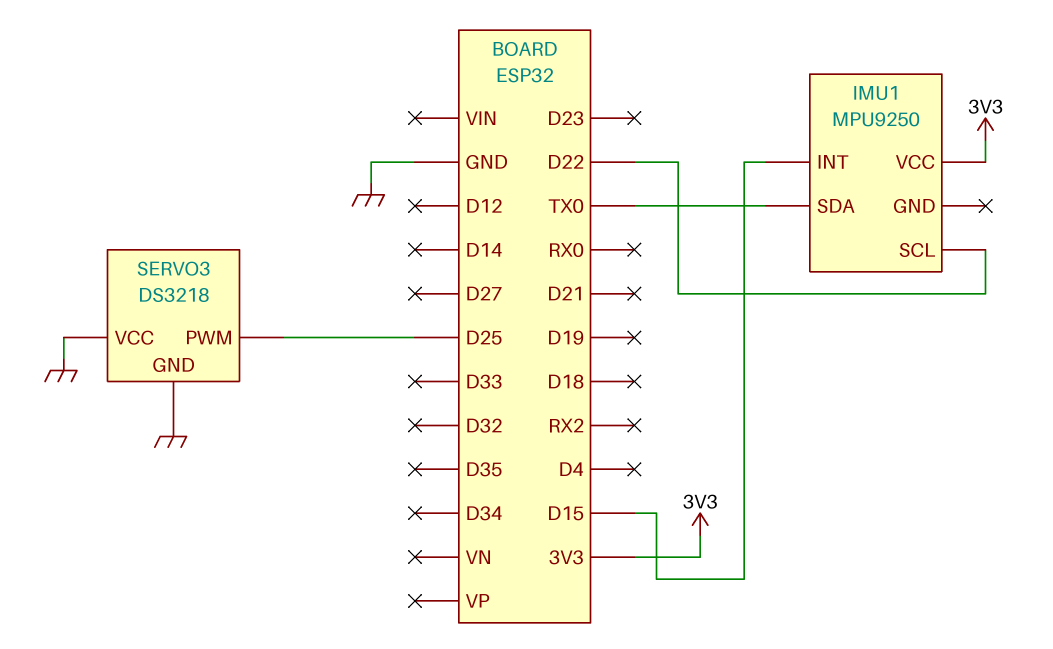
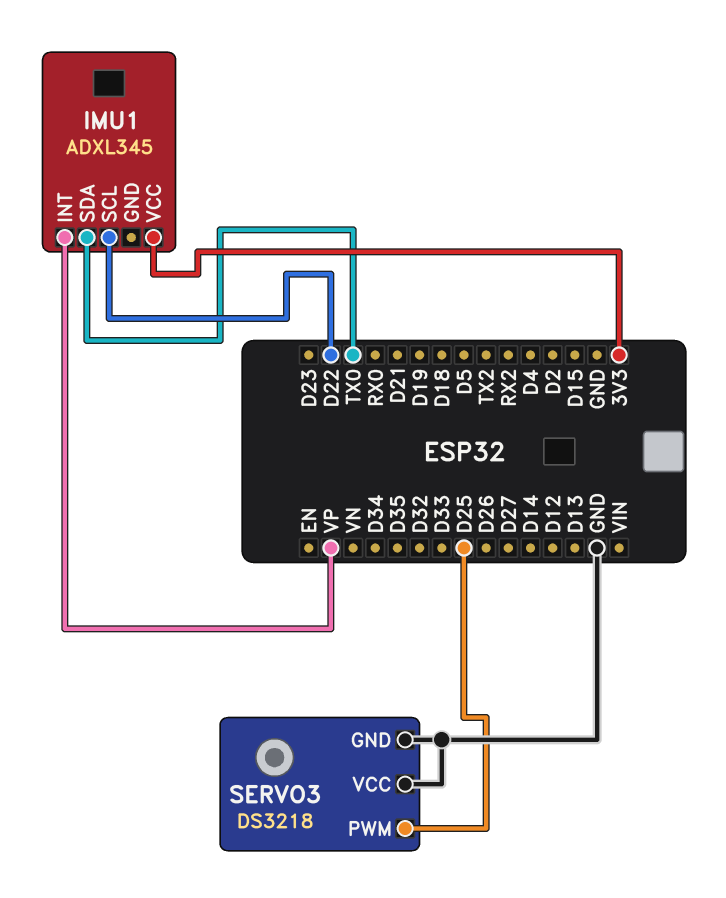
IMU1: MPU9250 -> ADXL345
IMU1 pin INT: D15 -> VP

